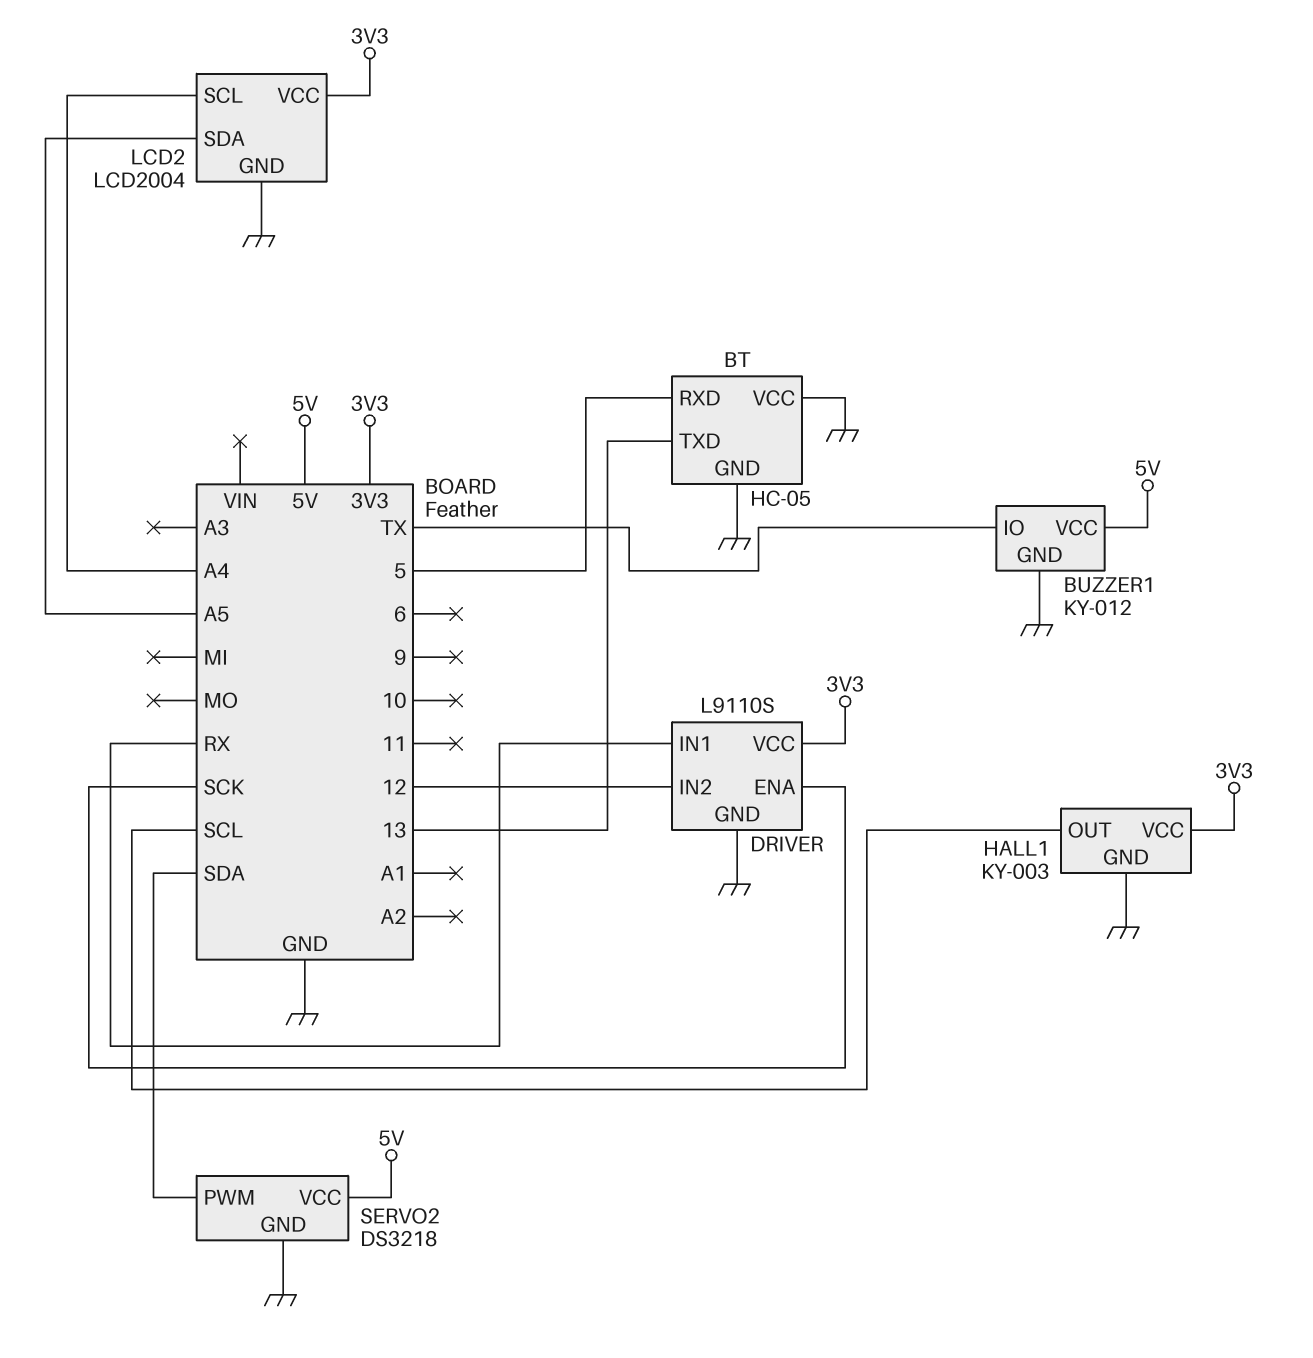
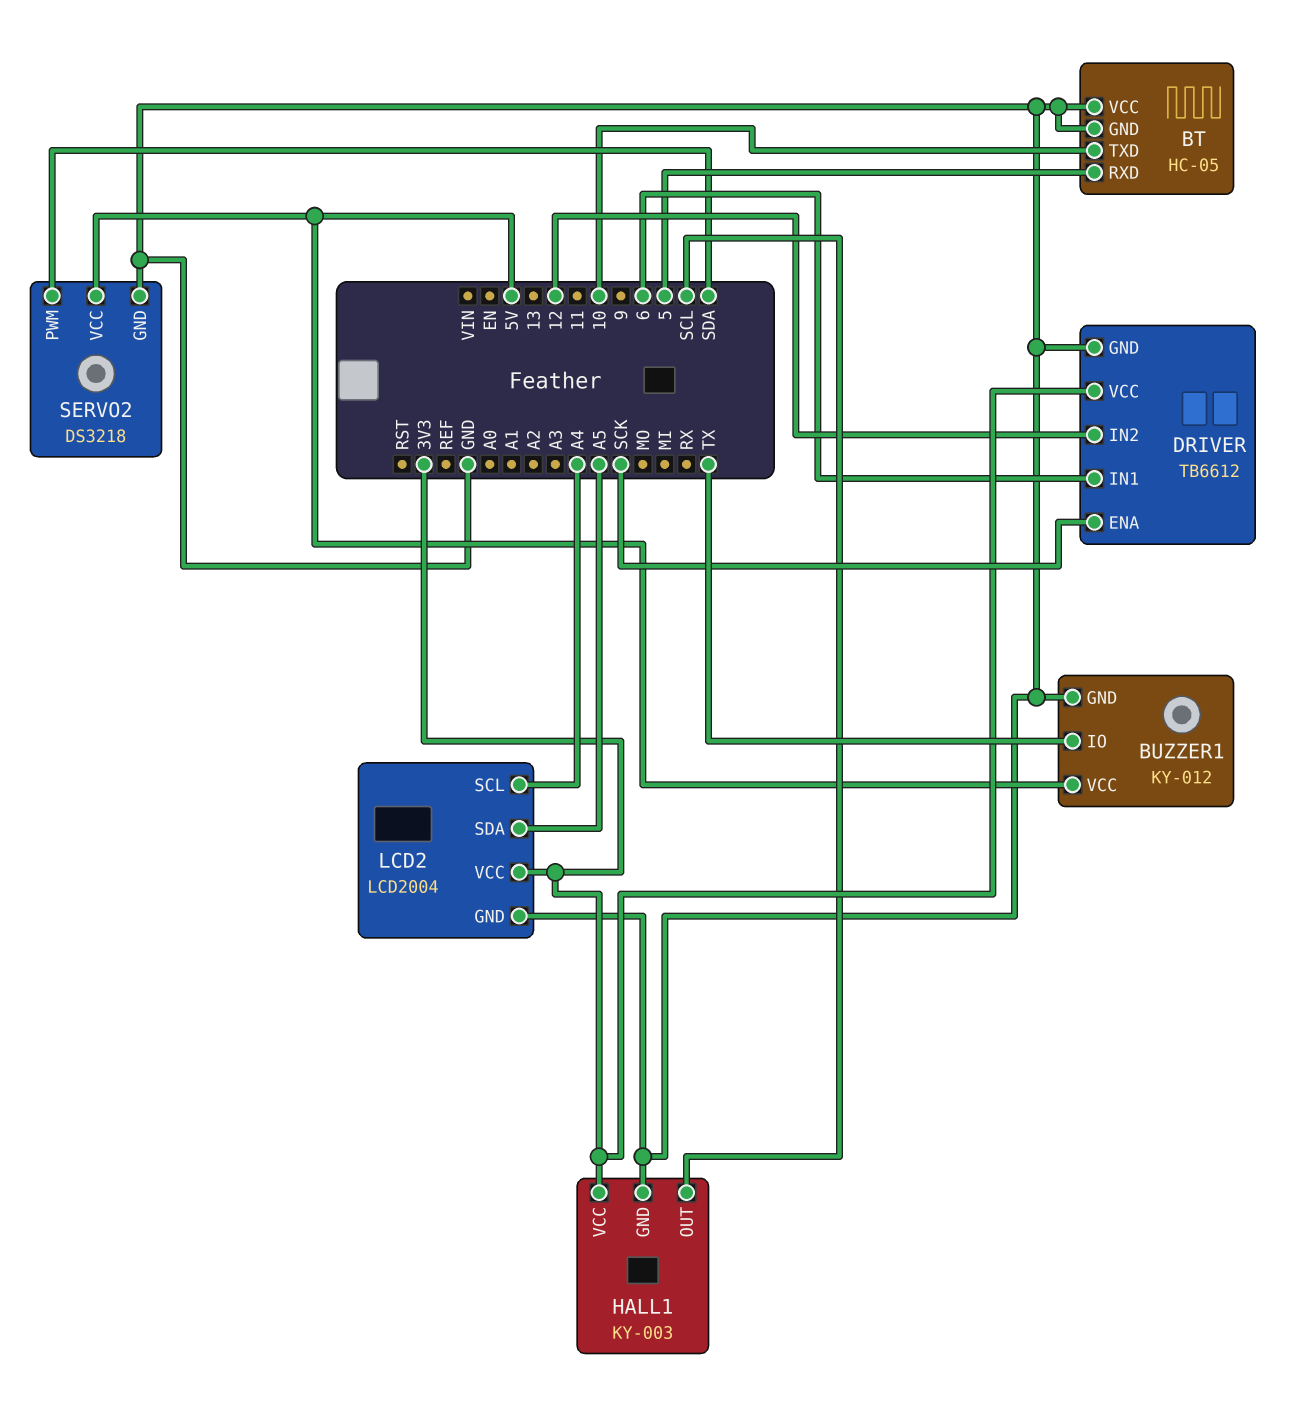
BT pin TXD: 13 -> 10
DRIVER: L9110S -> TB6612
DRIVER pin IN1: RX -> 6

